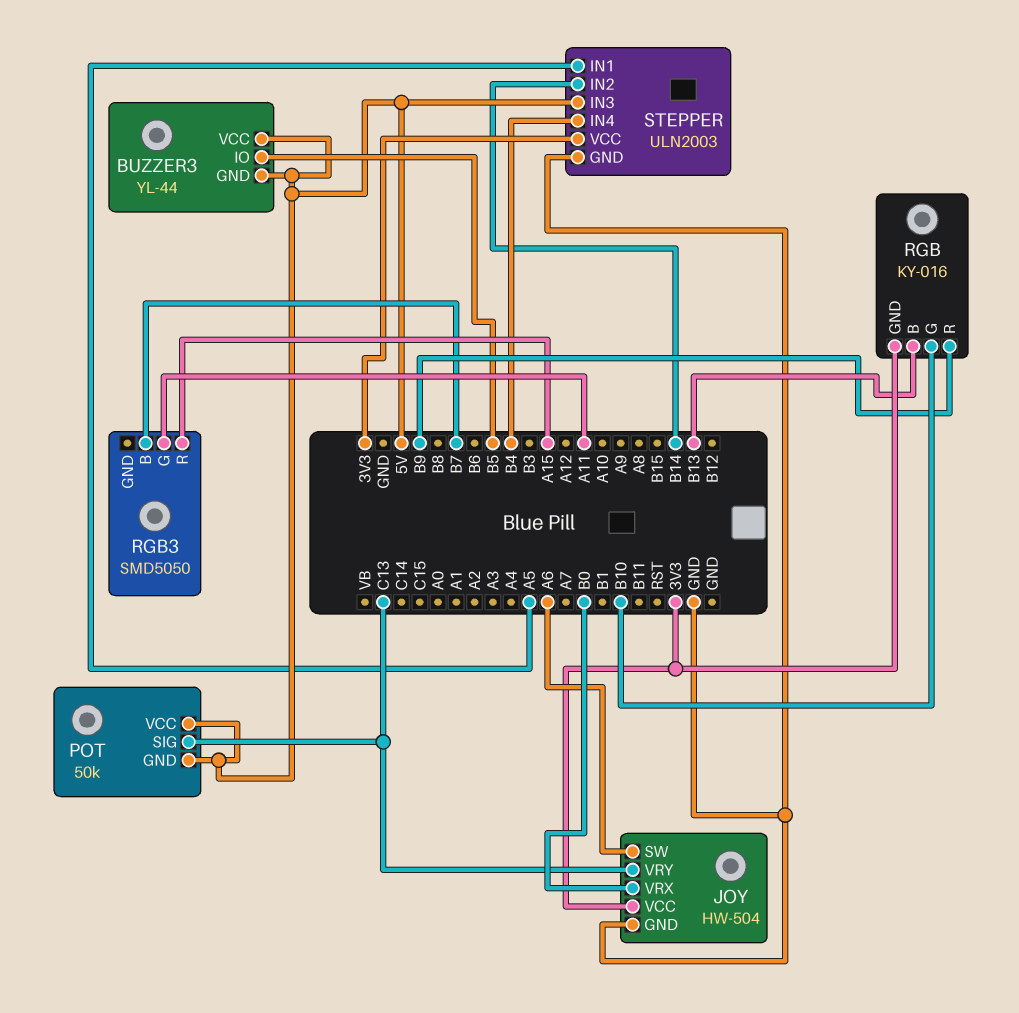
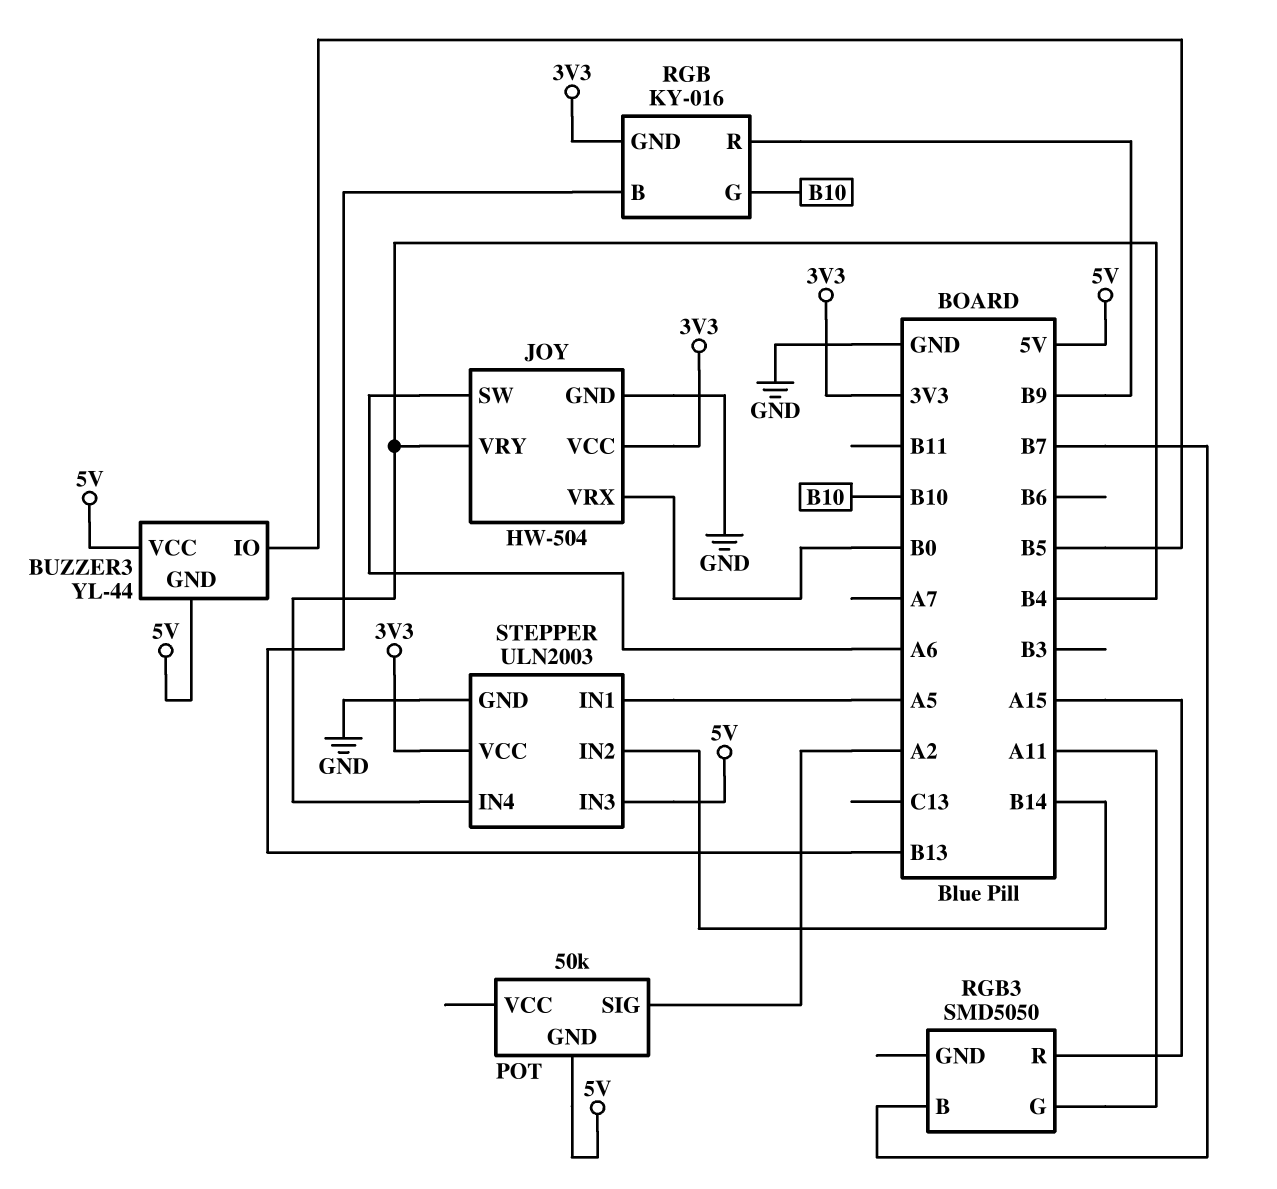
JOY pin VRY: C13 -> B4
POT pin SIG: C13 -> A2
POT pin VCC: 5V -> none

